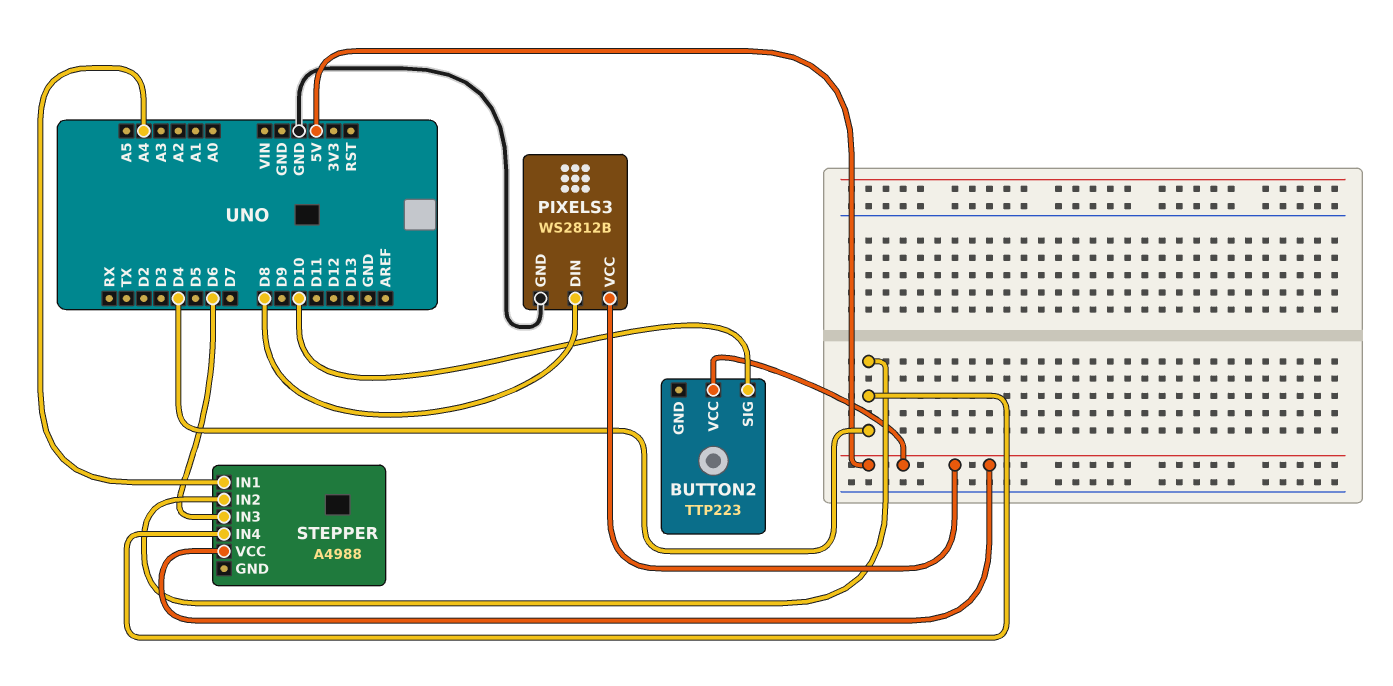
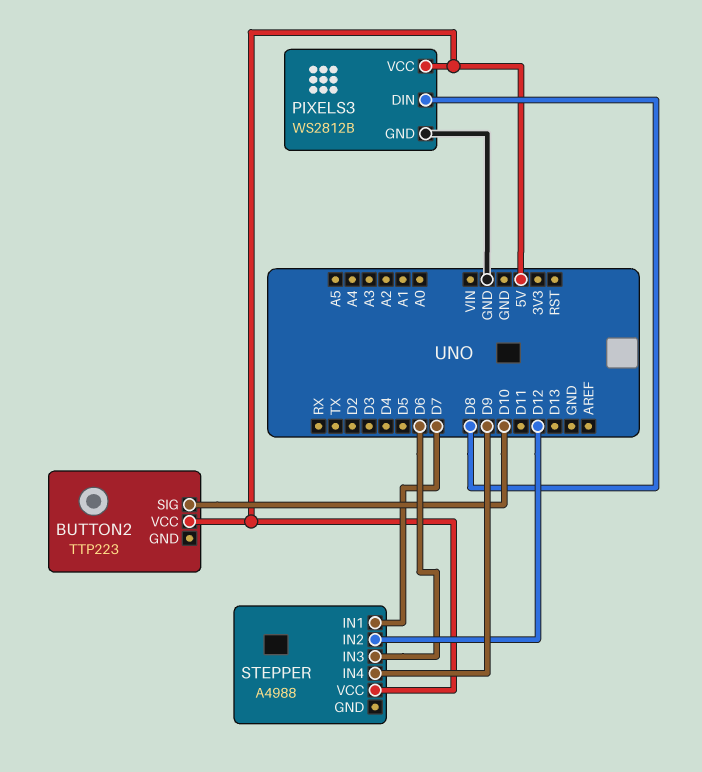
STEPPER pin IN1: A4 -> D7
STEPPER pin IN2: D4 -> D12
STEPPER pin IN4: D4 -> D9

